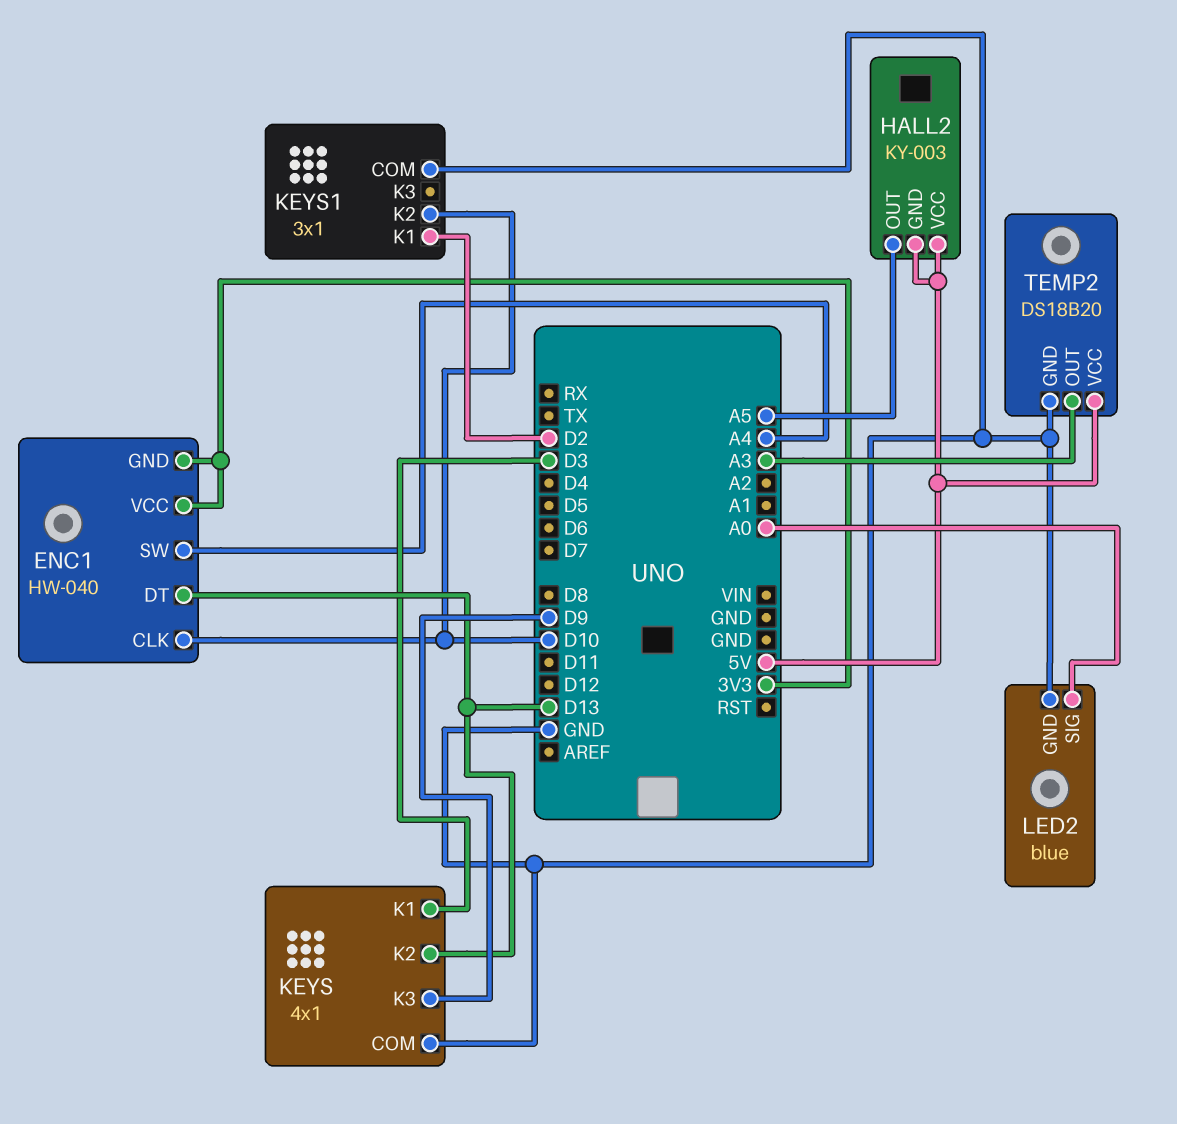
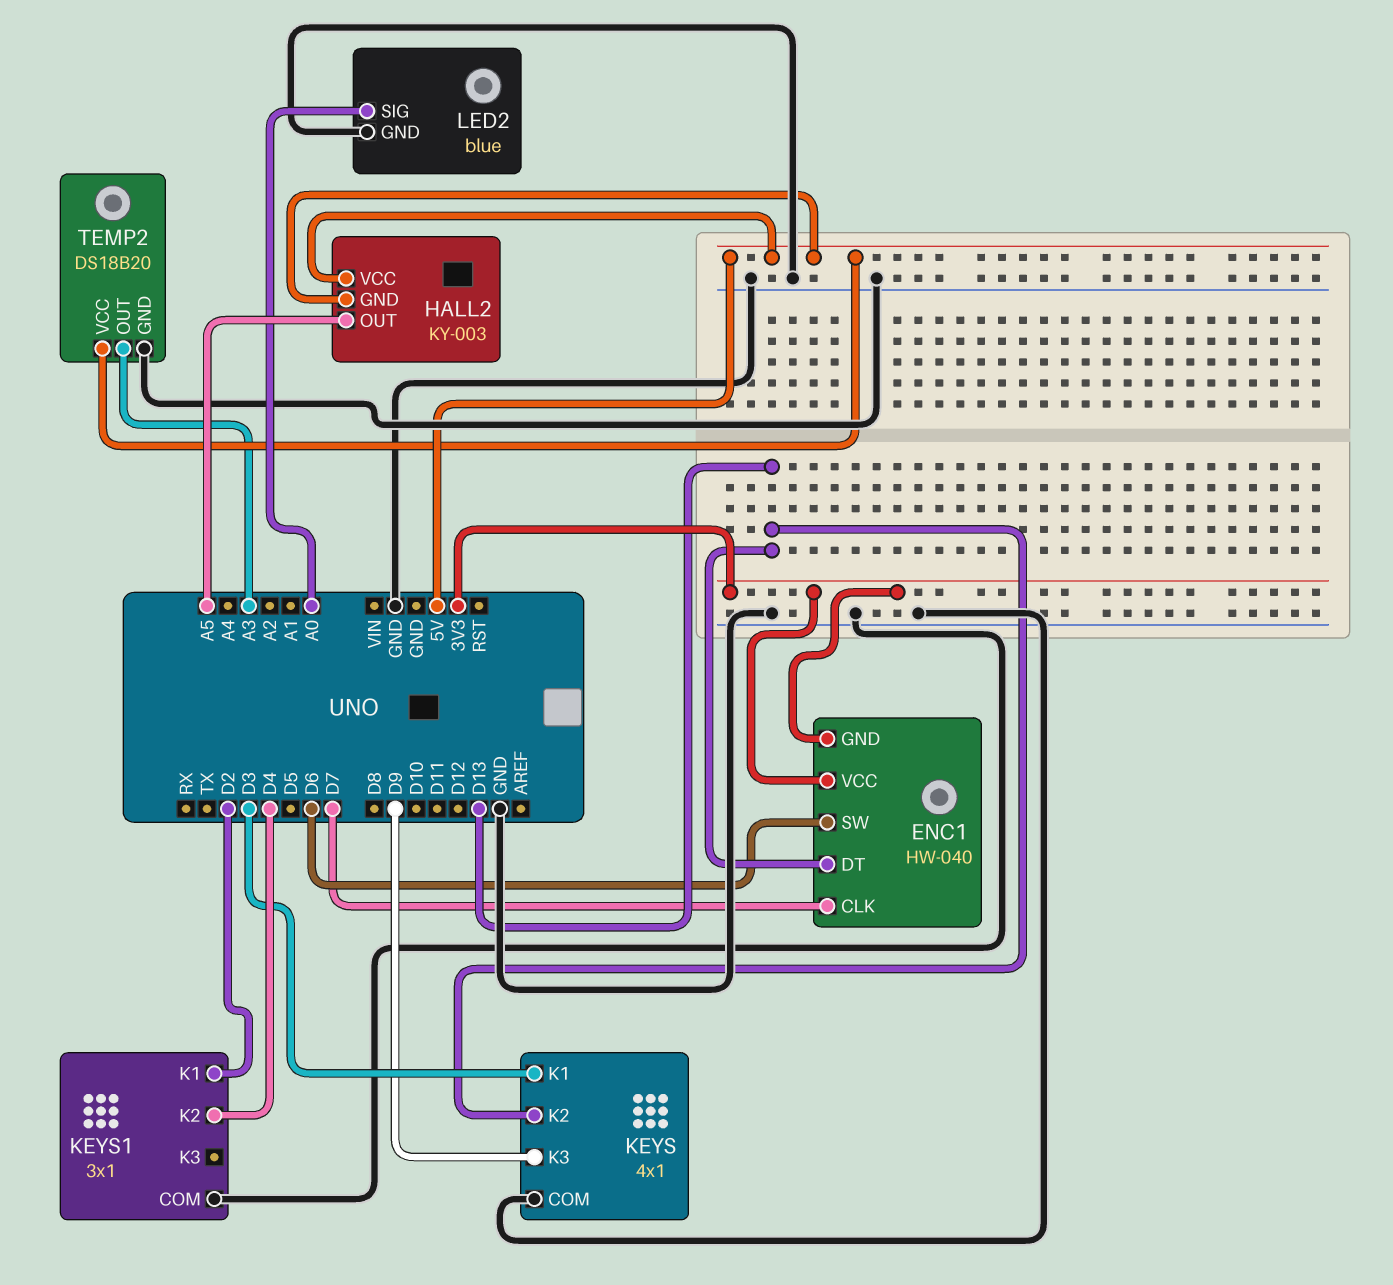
ENC1 pin CLK: D10 -> D7
ENC1 pin SW: A4 -> D6
KEYS1 pin K2: D10 -> D4

